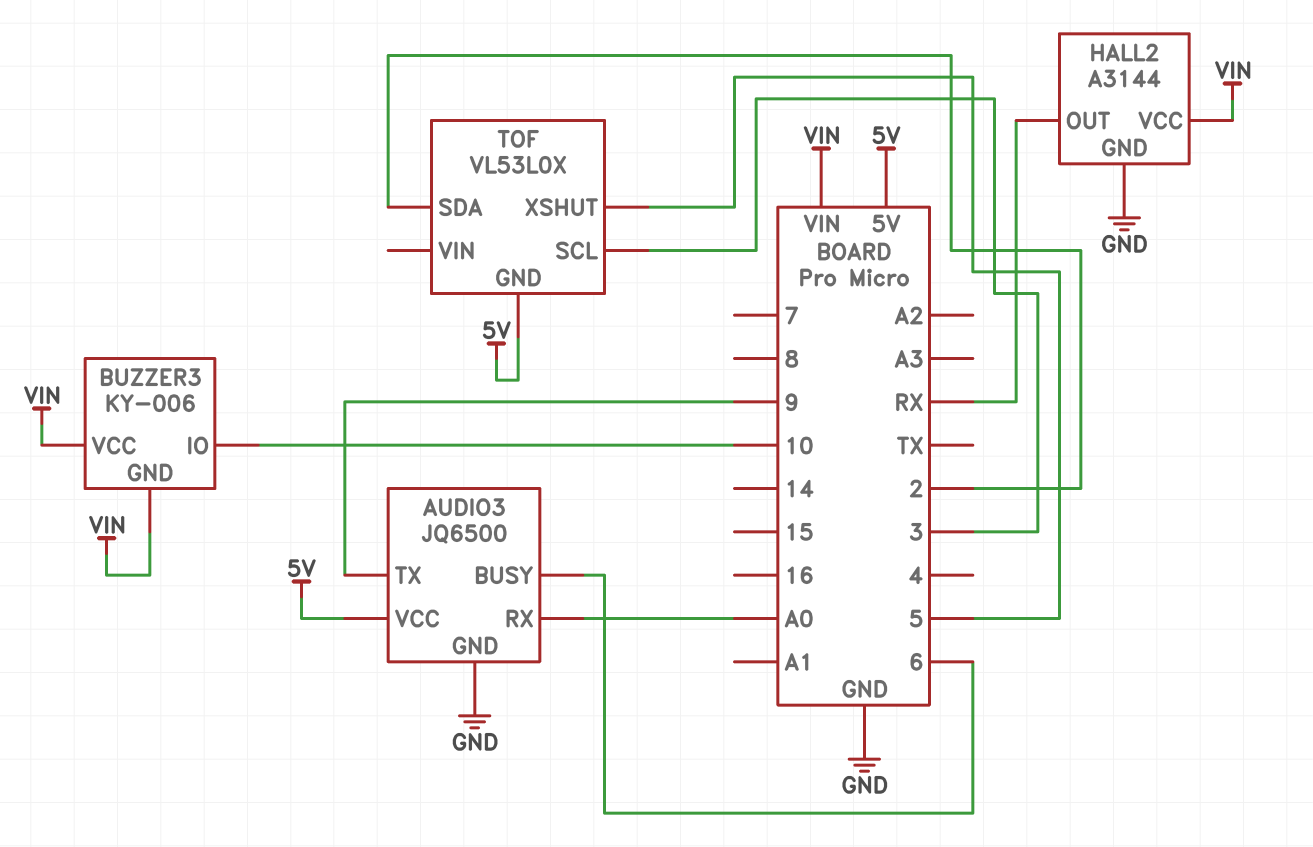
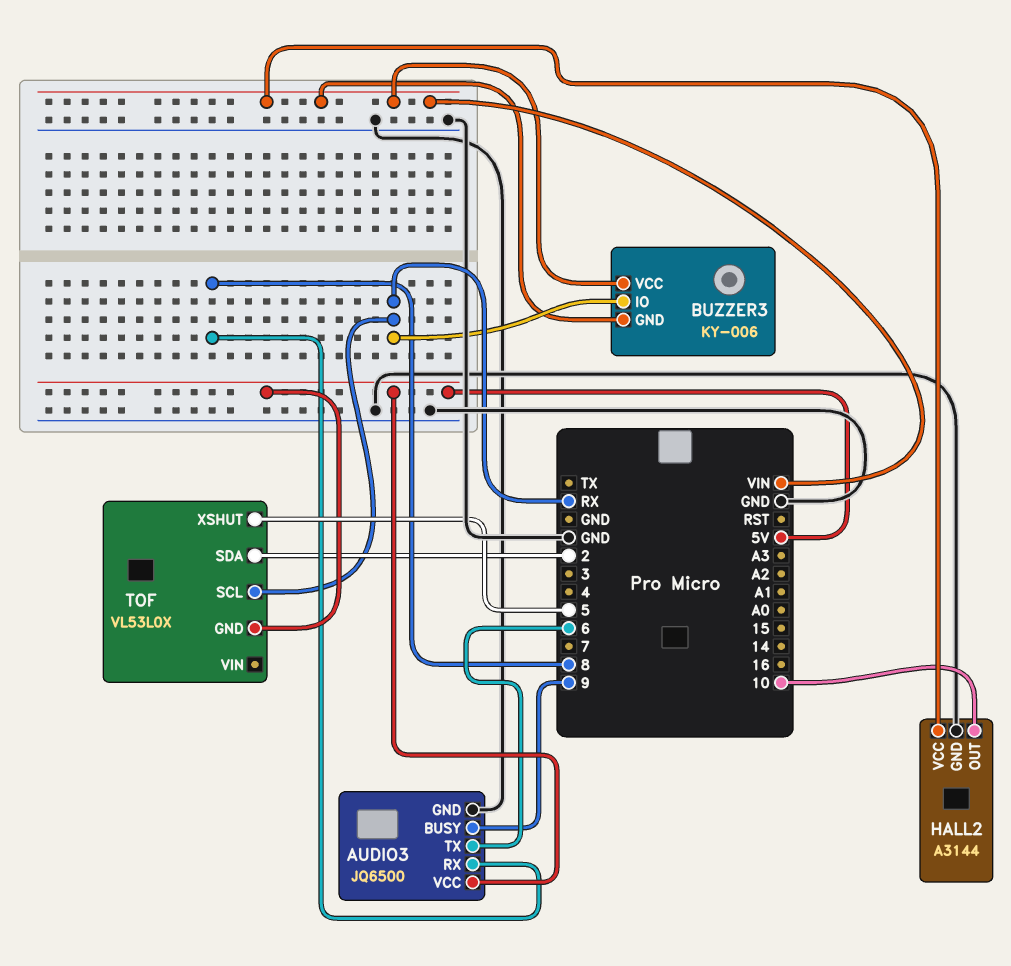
AUDIO3 pin BUSY: 6 -> 9
AUDIO3 pin RX: A0 -> 8
AUDIO3 pin TX: 9 -> 6
BUZZER3 pin IO: 10 -> RX
HALL2 pin OUT: RX -> 10
TOF pin SCL: 3 -> RX

